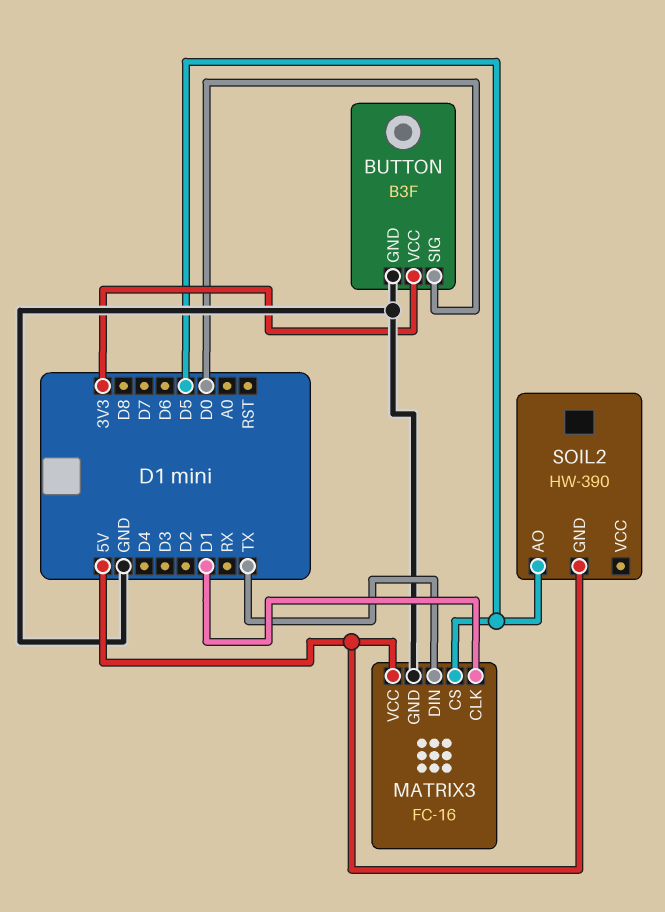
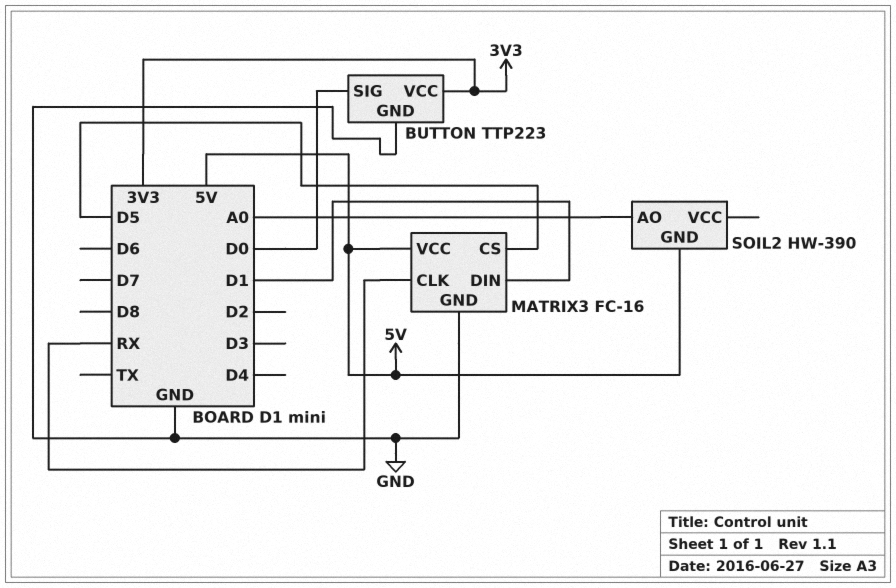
BUTTON: B3F -> TTP223
MATRIX3 pin CLK: D1 -> RX
MATRIX3 pin DIN: TX -> D1
SOIL2 pin AO: D5 -> A0

